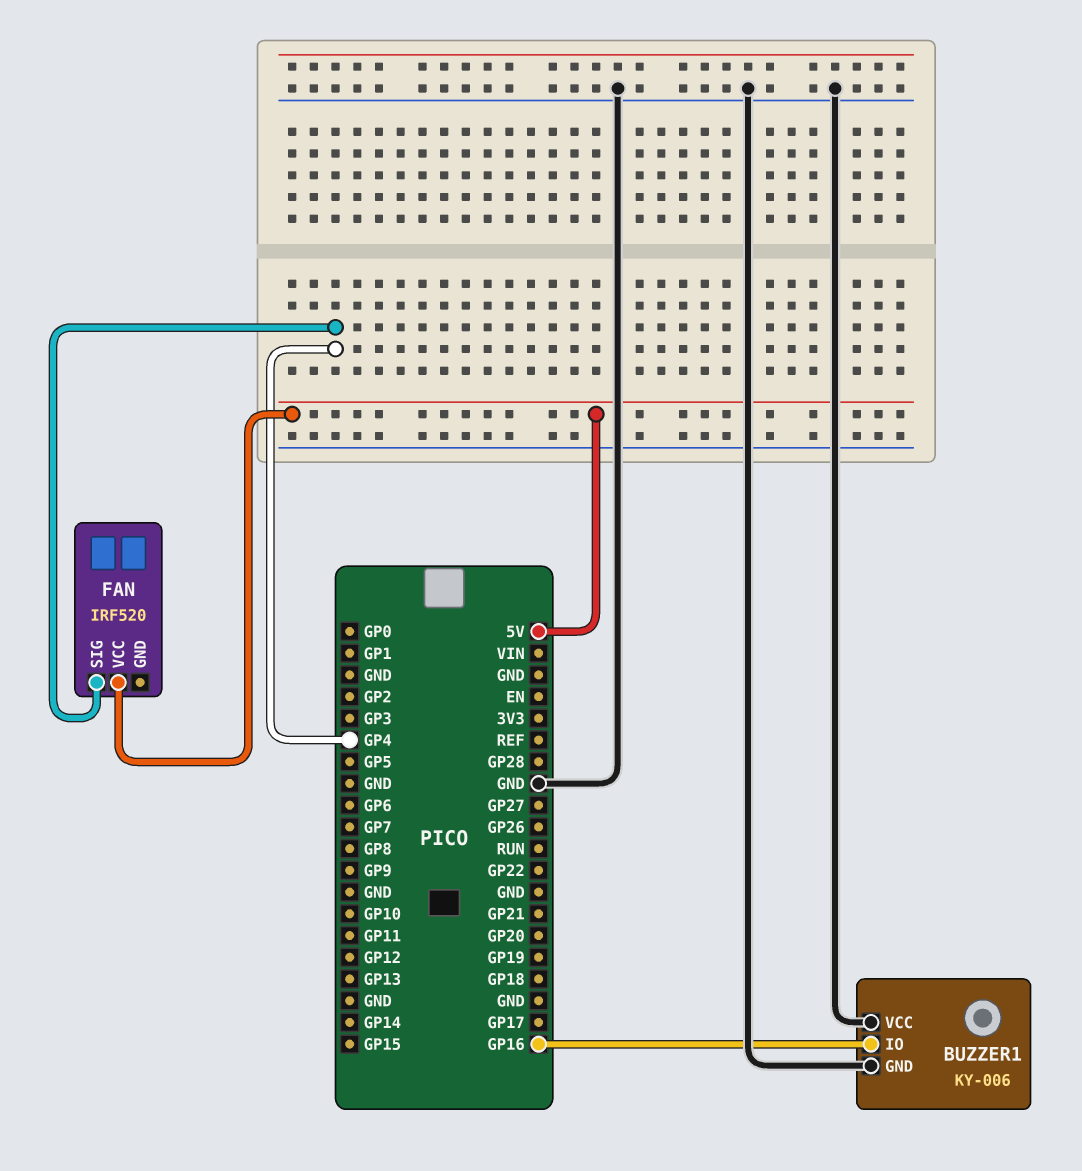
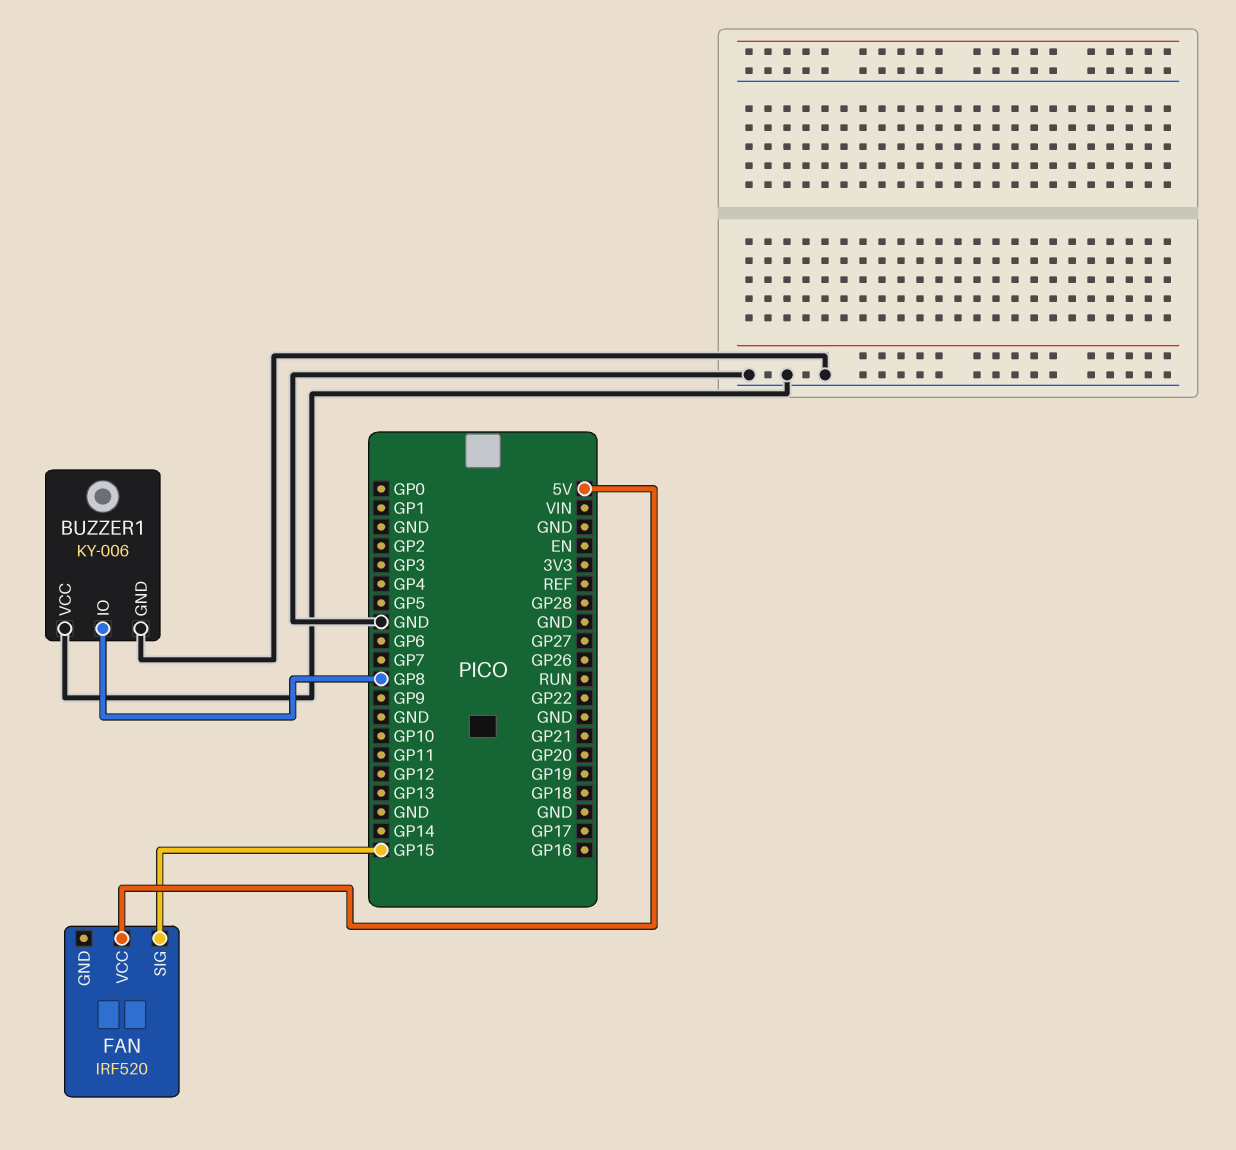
BUZZER1 pin IO: GP16 -> GP8
FAN pin SIG: GP4 -> GP15

